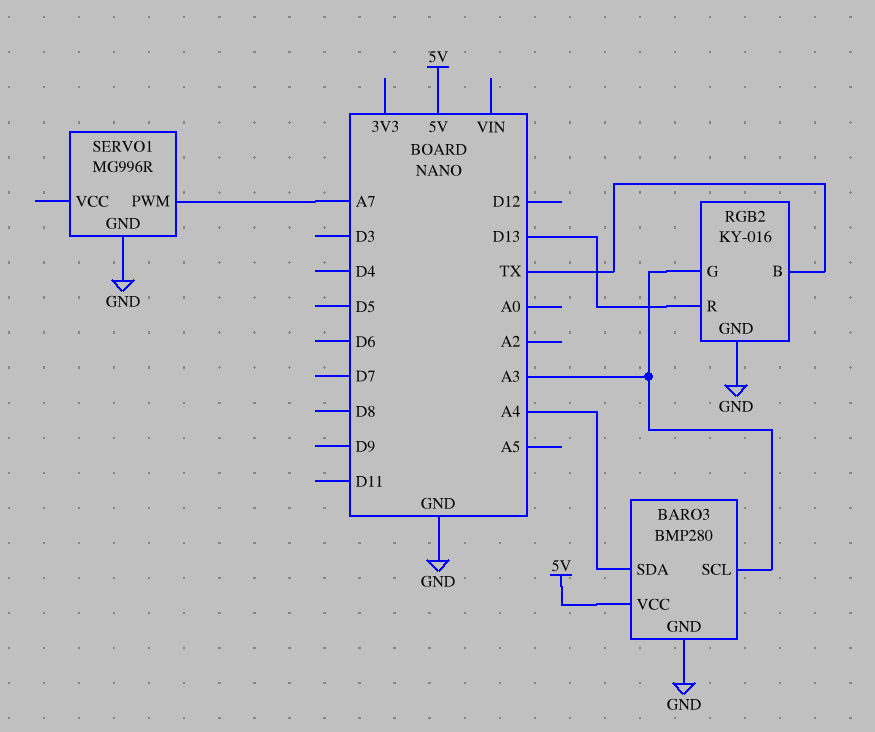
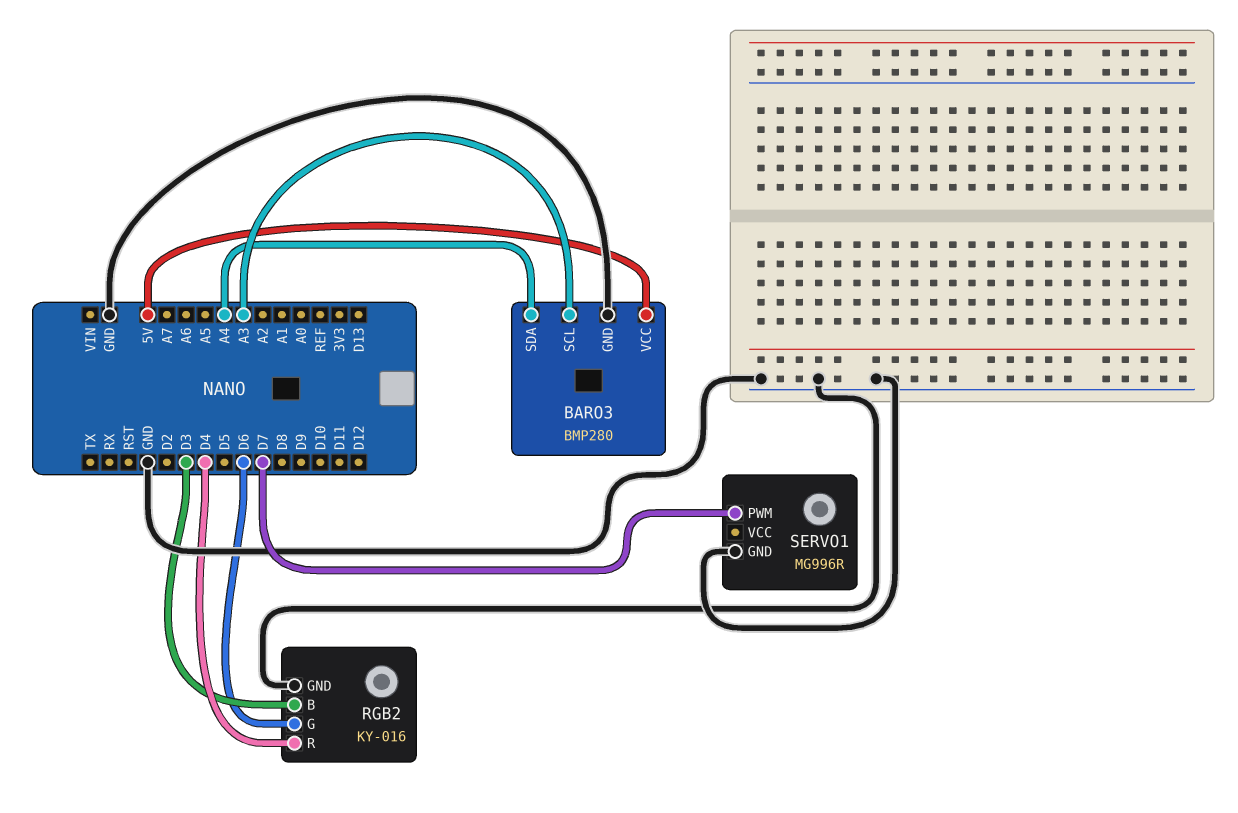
RGB2 pin B: TX -> D3
RGB2 pin G: A3 -> D6
RGB2 pin R: D13 -> D4
SERVO1 pin PWM: A7 -> D7

